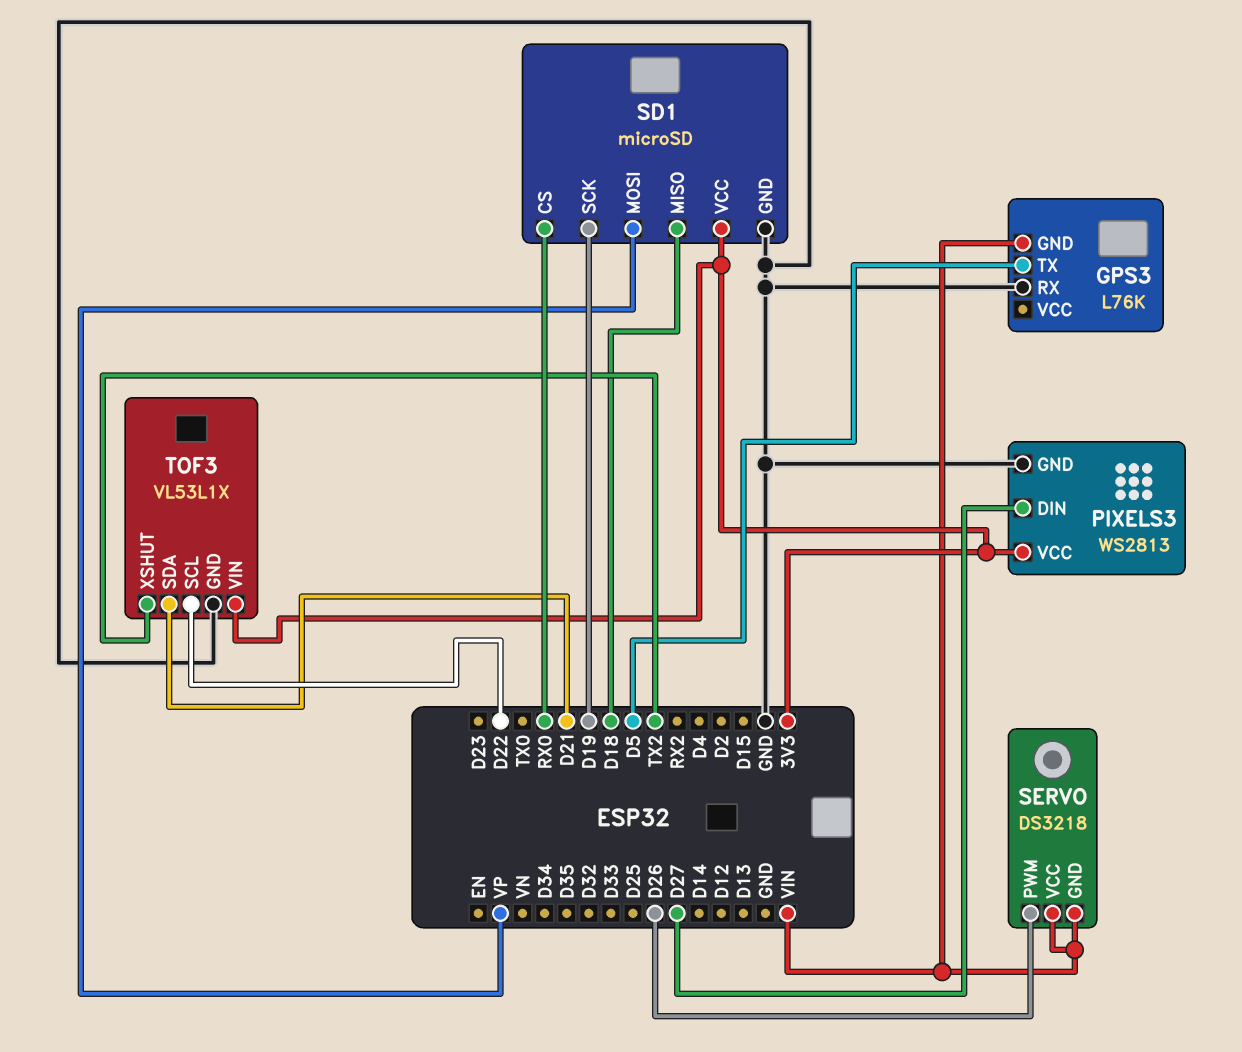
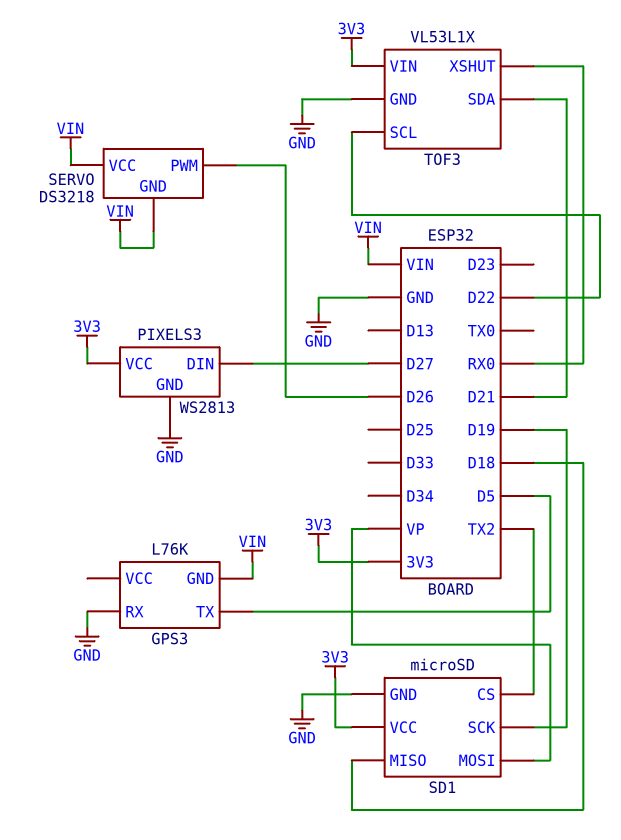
SD1 pin CS: RX0 -> TX2
TOF3 pin XSHUT: TX2 -> RX0

